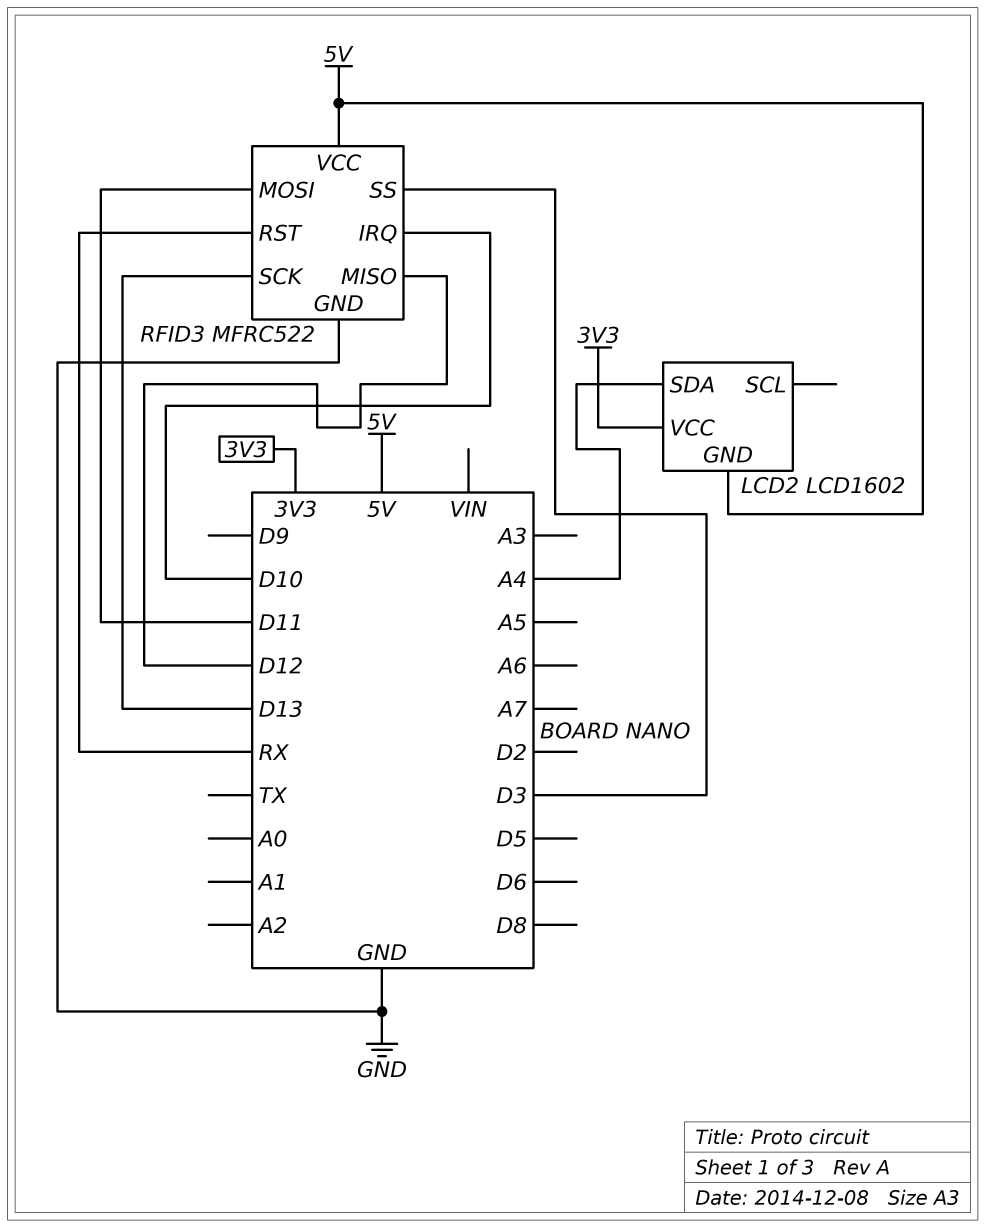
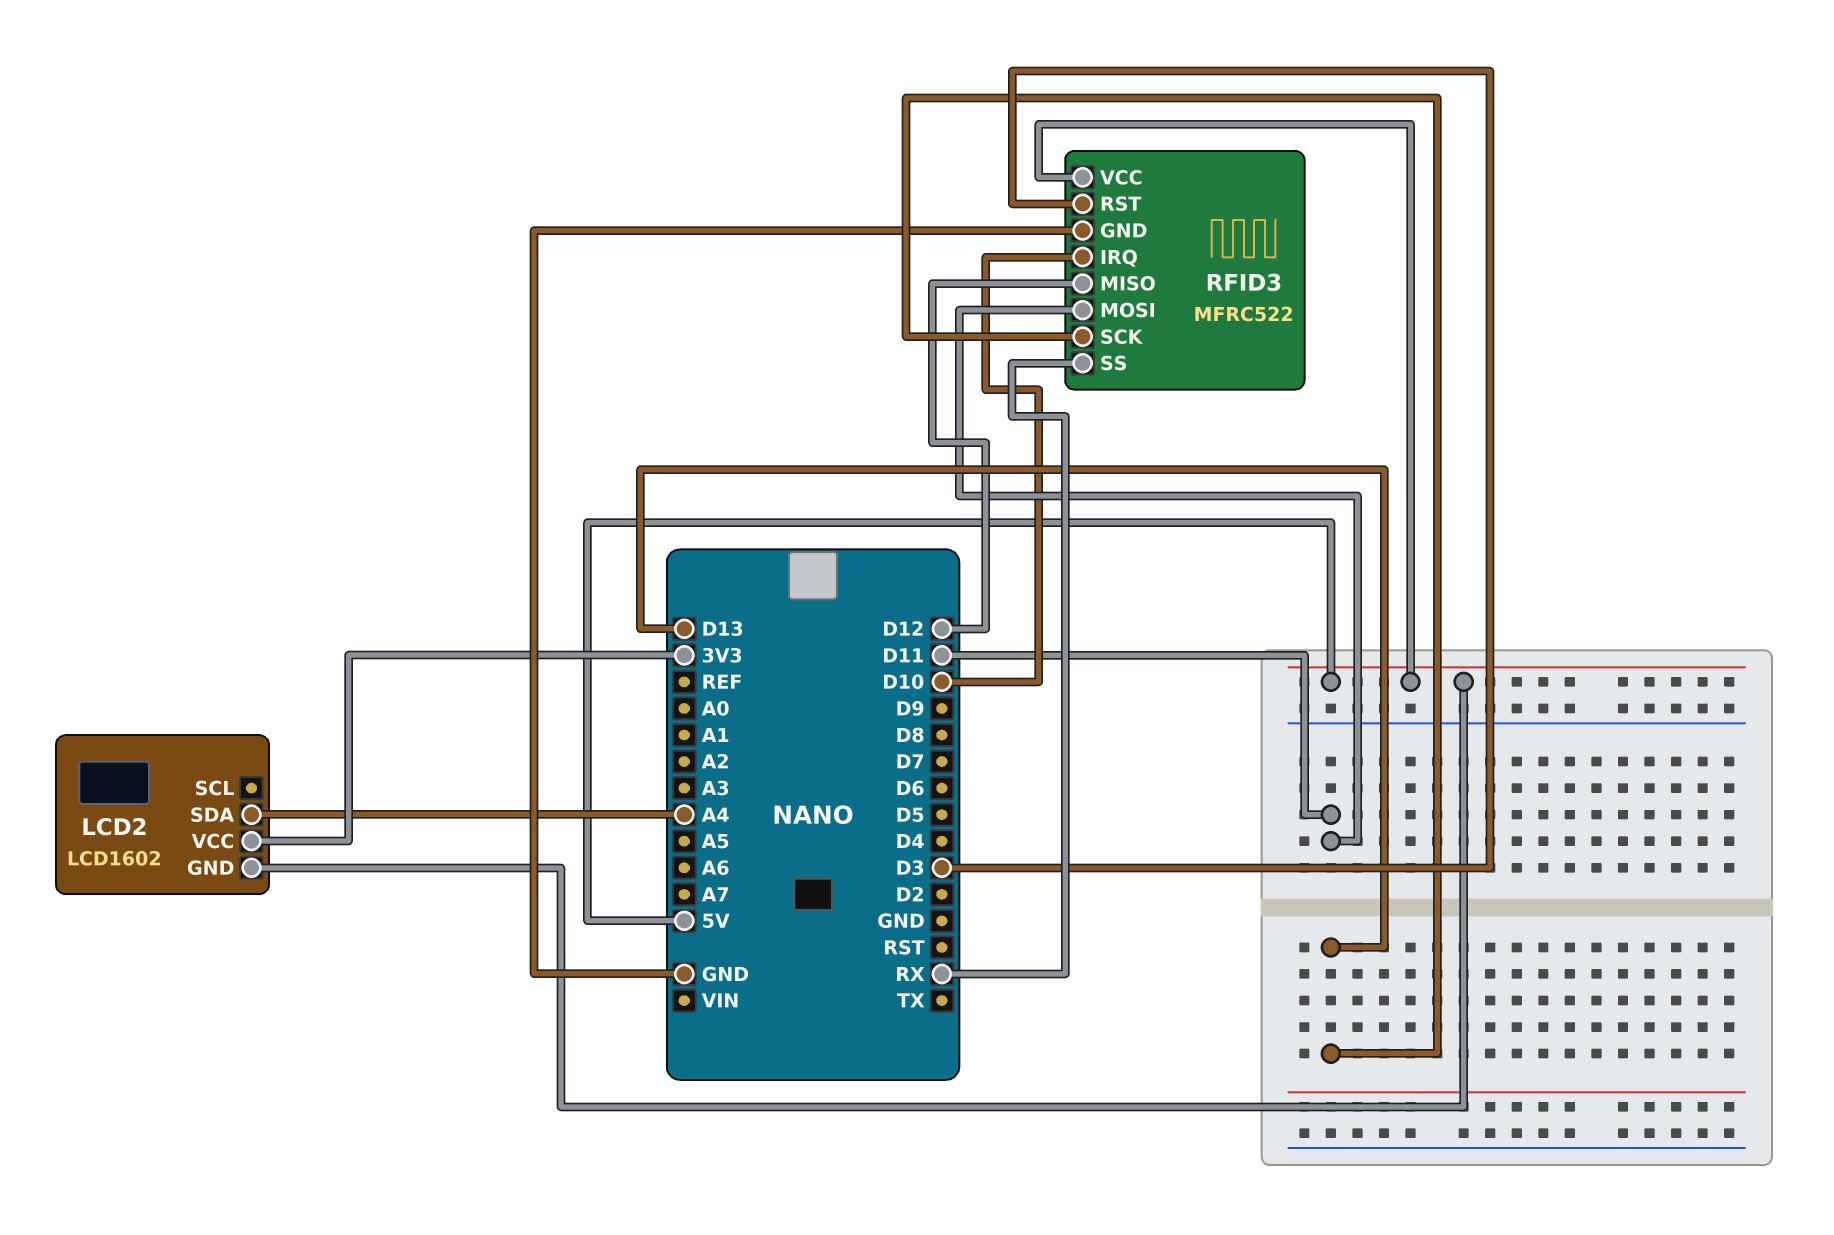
RFID3 pin RST: RX -> D3
RFID3 pin SS: D3 -> RX

